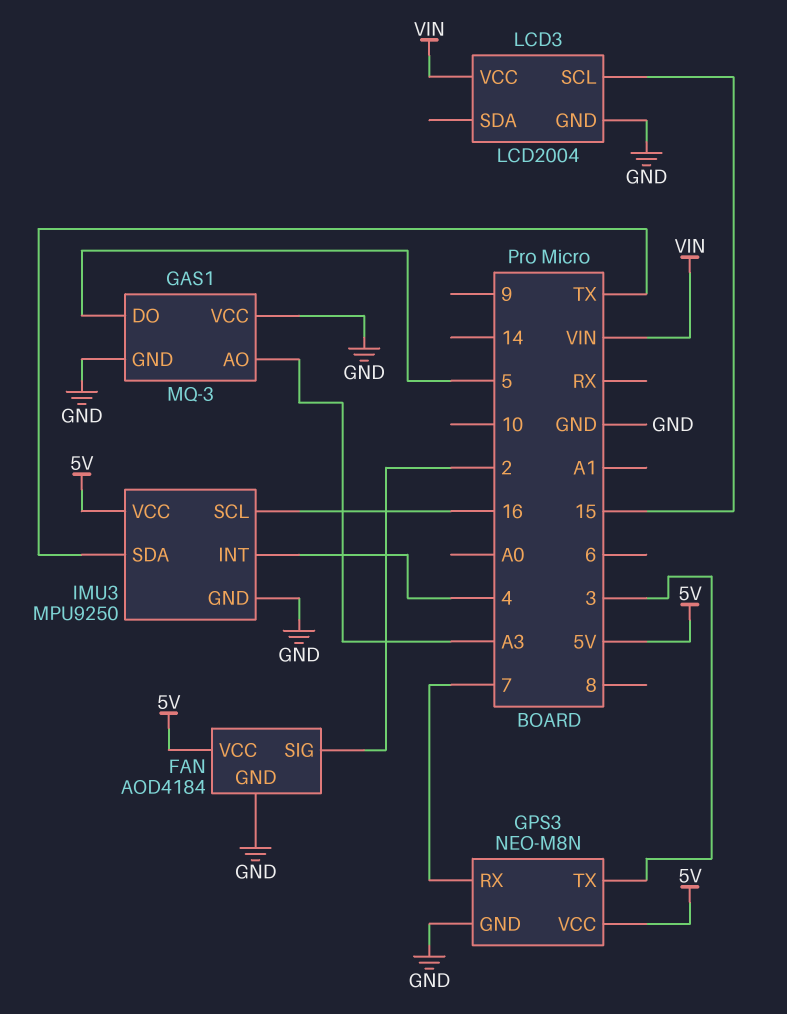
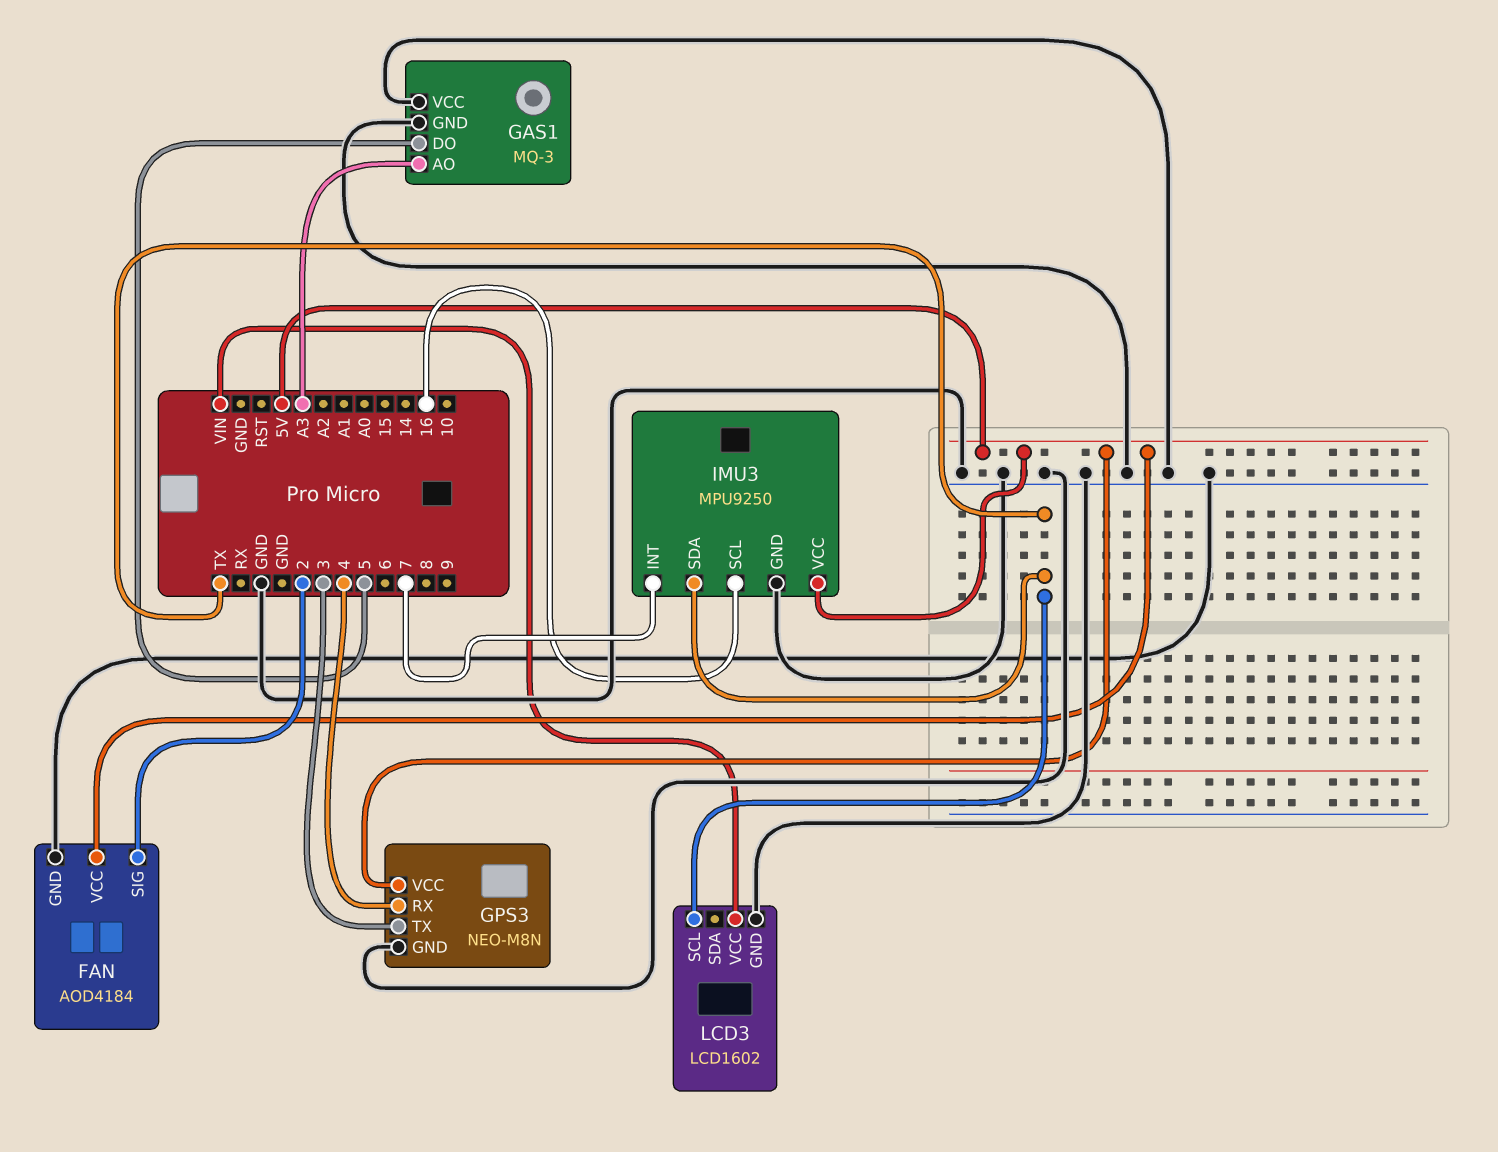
GPS3 pin RX: 7 -> 4
IMU3 pin INT: 4 -> 7
LCD3: LCD2004 -> LCD1602
LCD3 pin SCL: 15 -> TX

